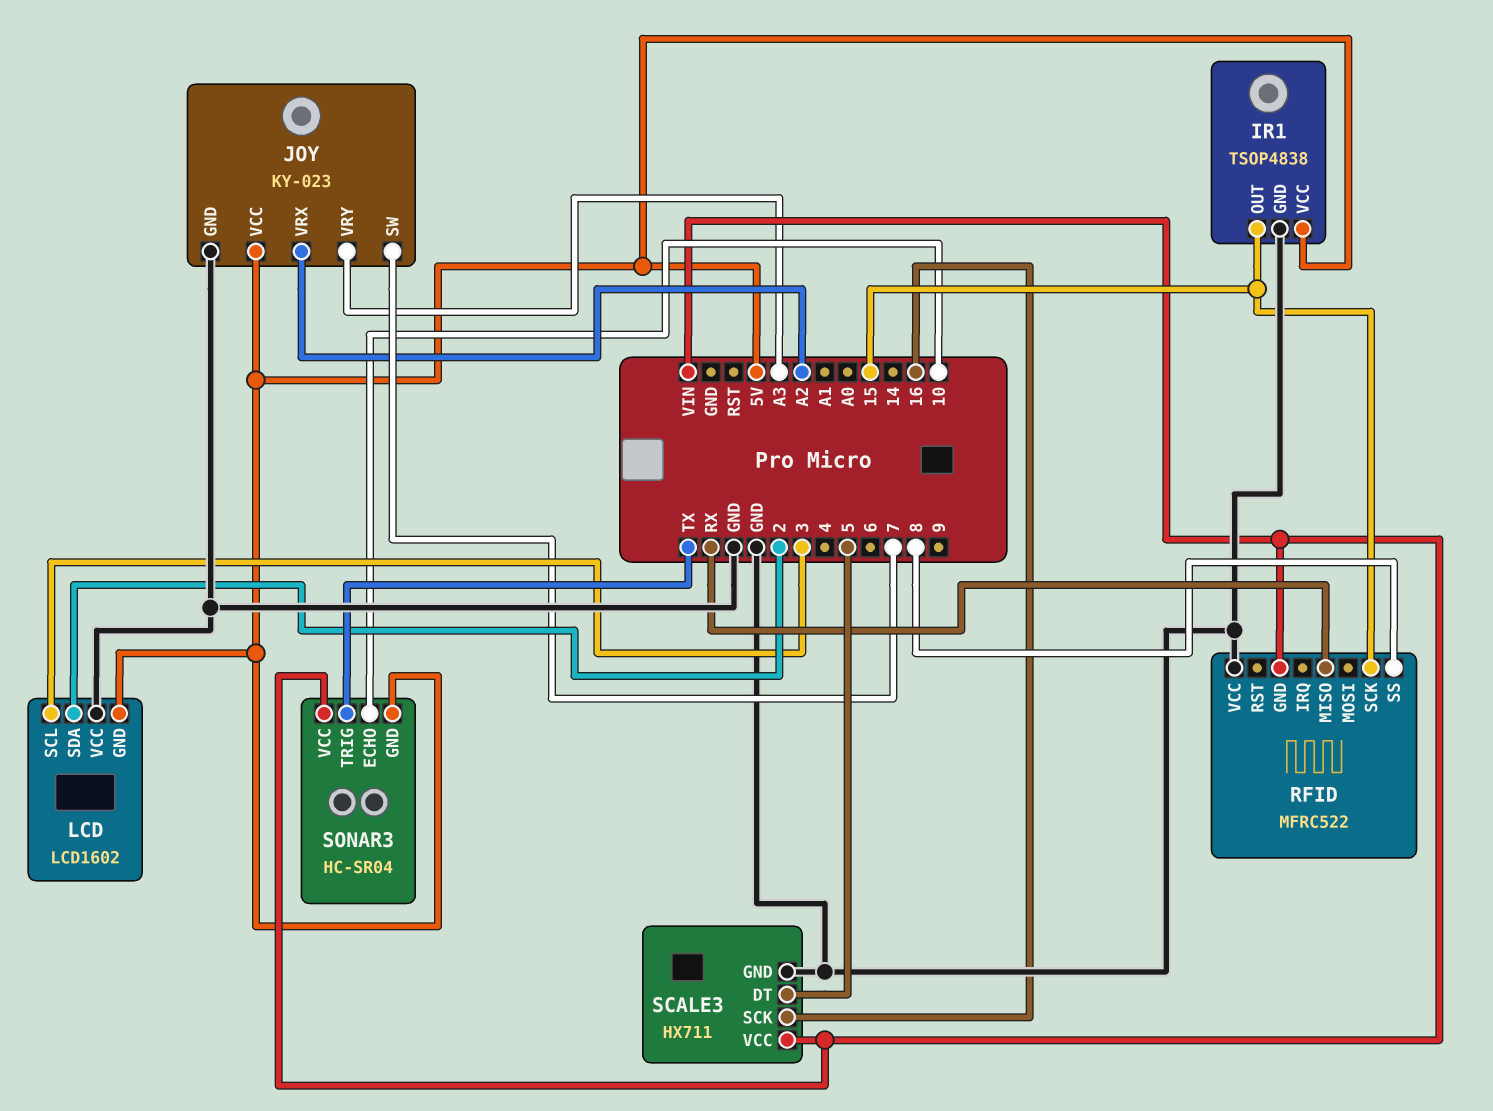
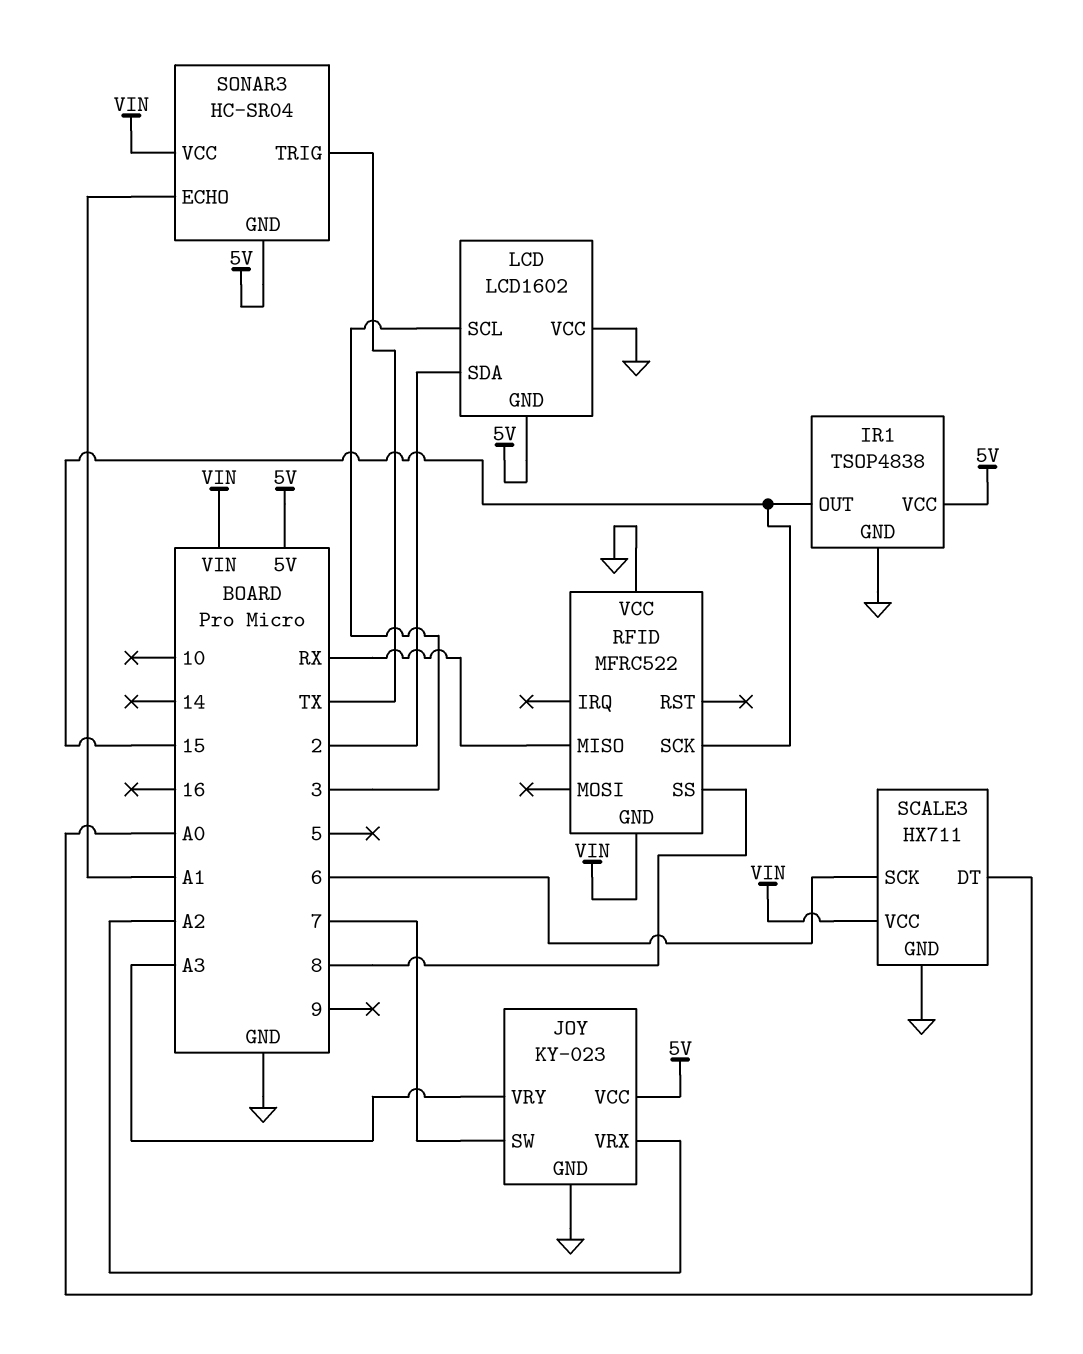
SCALE3 pin DT: 5 -> A0
SCALE3 pin SCK: 16 -> 6
SONAR3 pin ECHO: 10 -> A1

